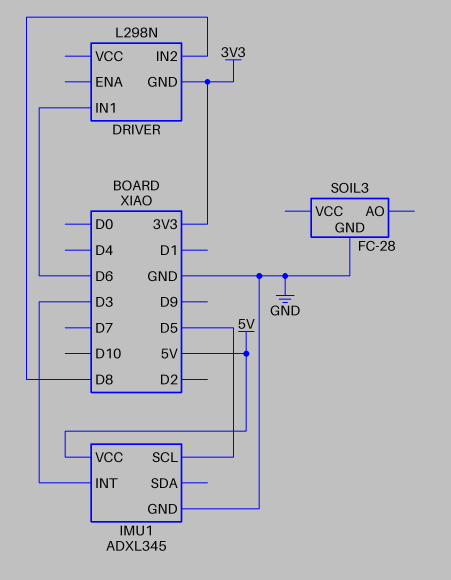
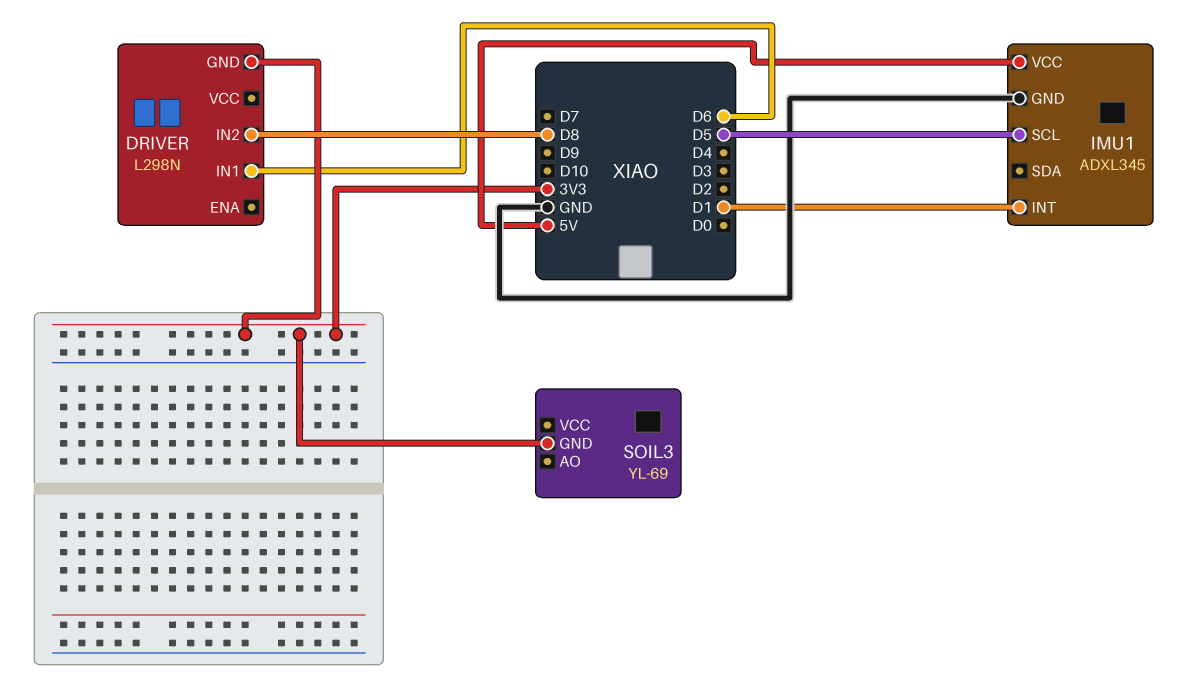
IMU1 pin INT: D3 -> D1
SOIL3: FC-28 -> YL-69
SOIL3 pin GND: GND -> 3V3

